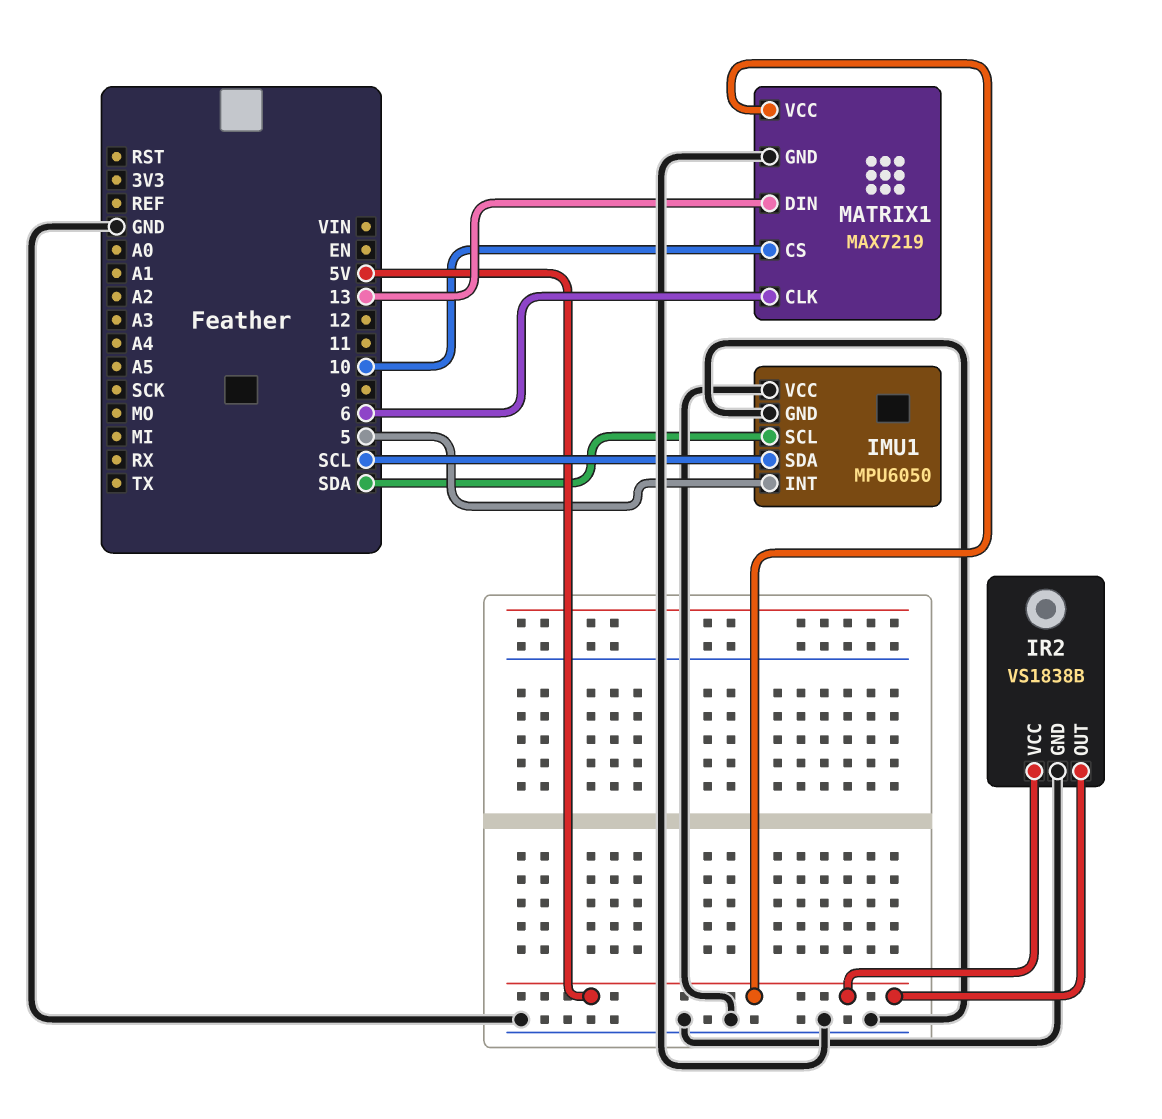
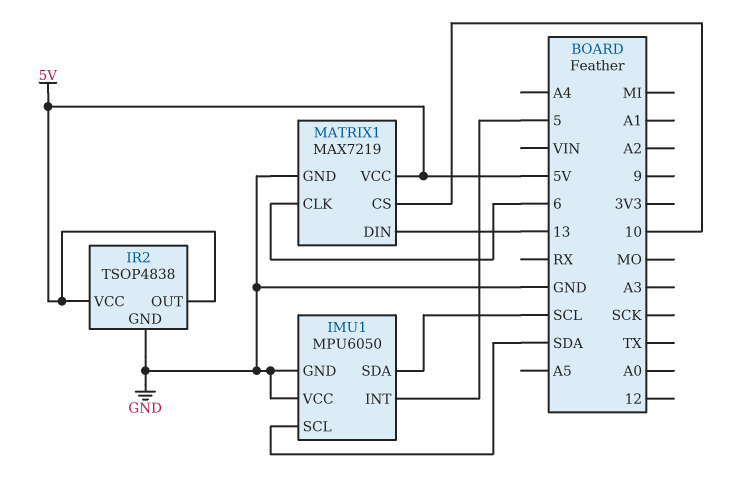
IR2: VS1838B -> TSOP4838

